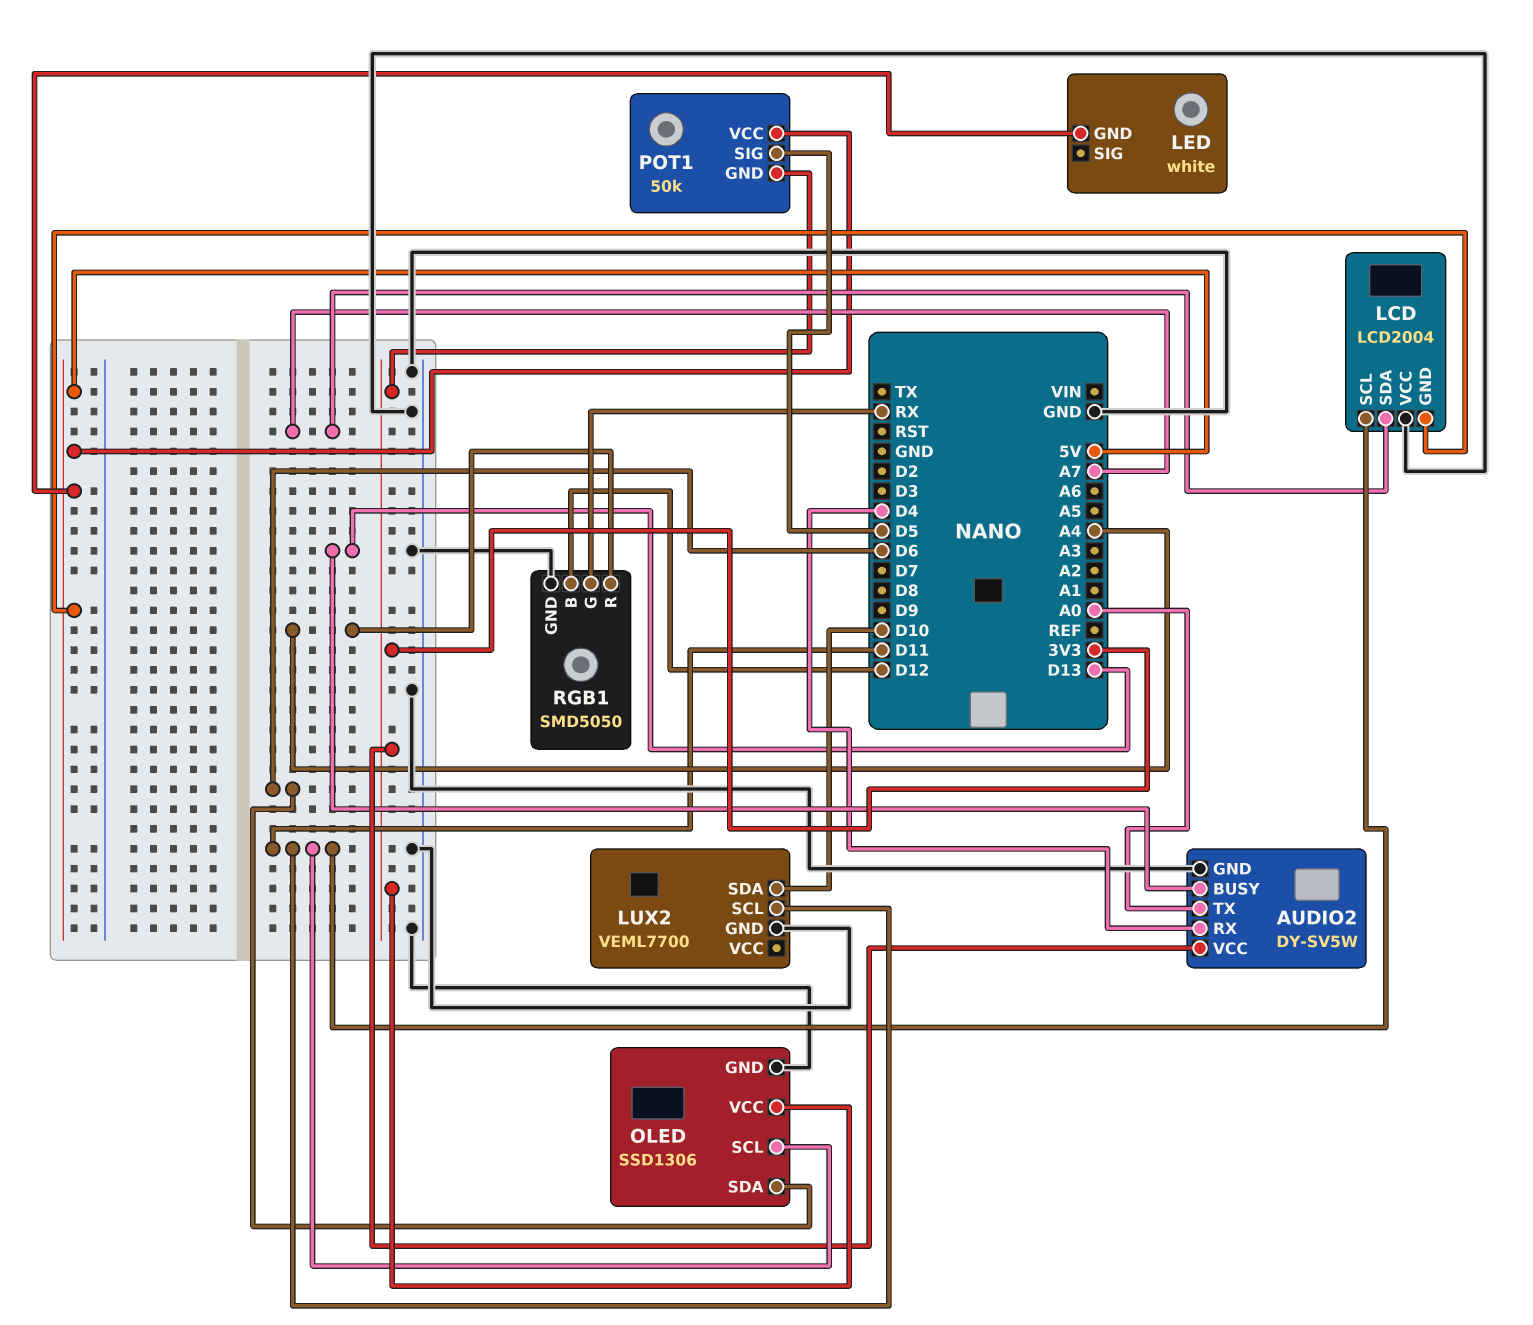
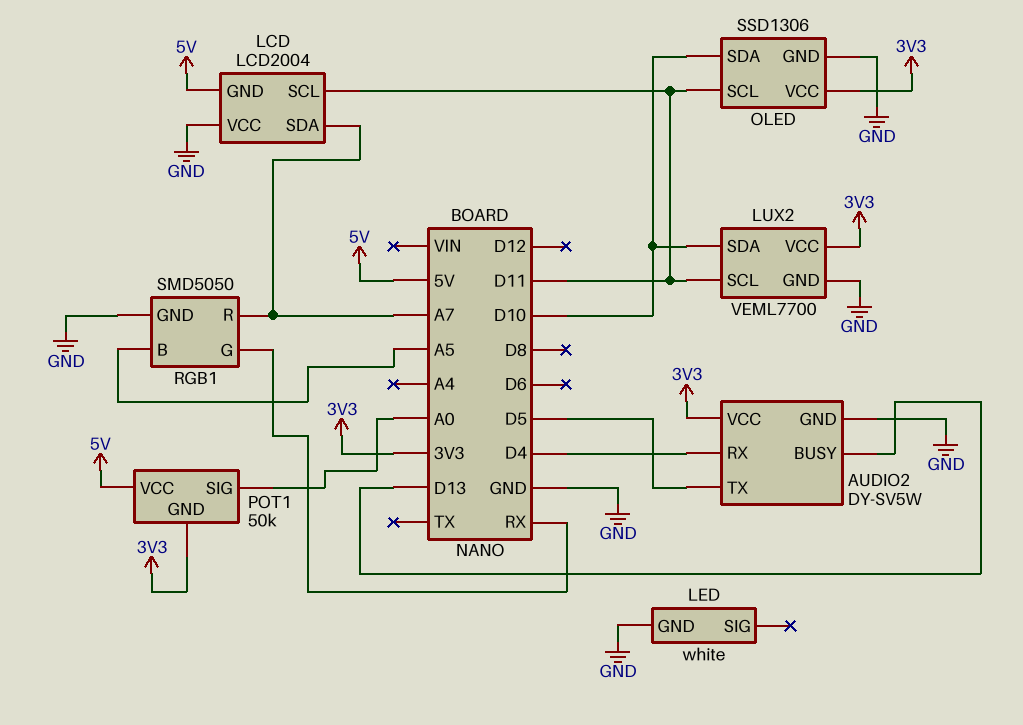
AUDIO2 pin TX: A0 -> D5
LED pin GND: 5V -> GND
LUX2 pin VCC: none -> 3V3
OLED pin SDA: D6 -> D10
POT1 pin SIG: D5 -> A0
RGB1 pin B: D12 -> A5
RGB1 pin R: A4 -> A7

